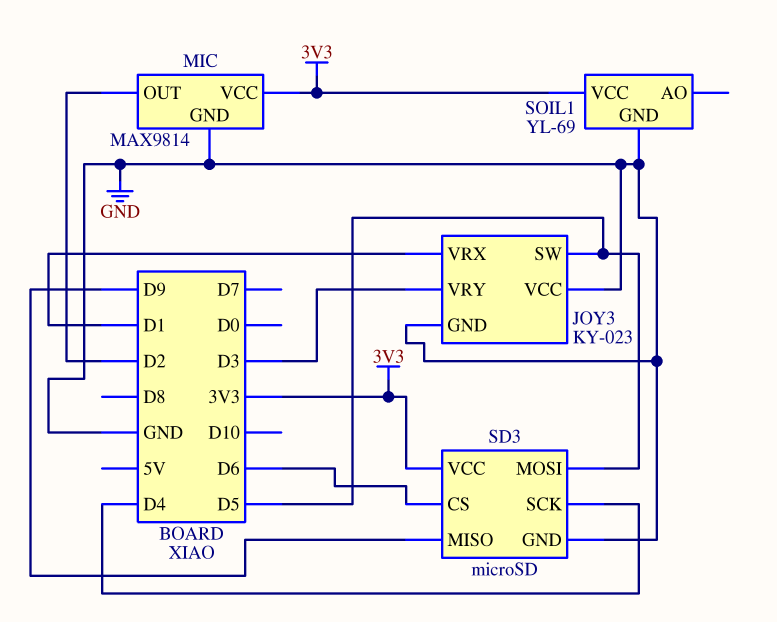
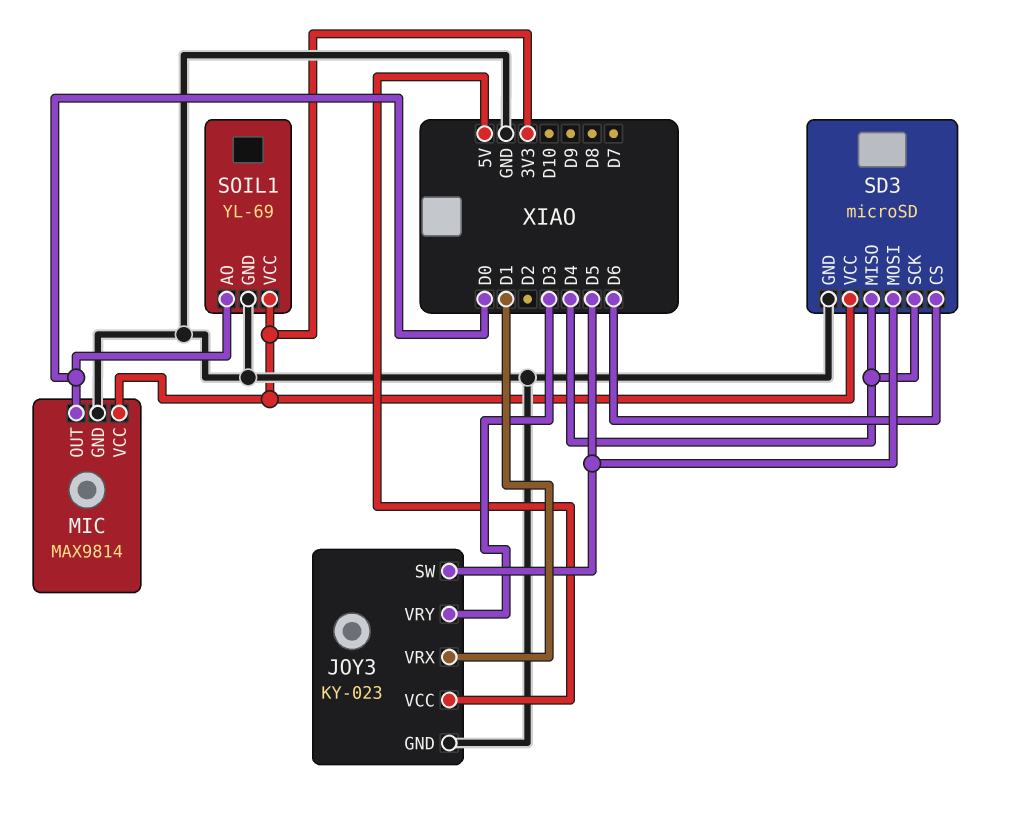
JOY3 pin VCC: GND -> 5V
MIC pin OUT: D2 -> D0
SD3 pin MISO: D9 -> D4
SOIL1 pin AO: none -> D0

